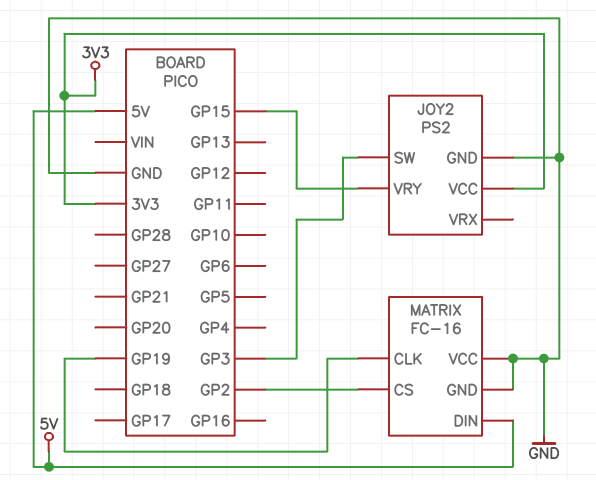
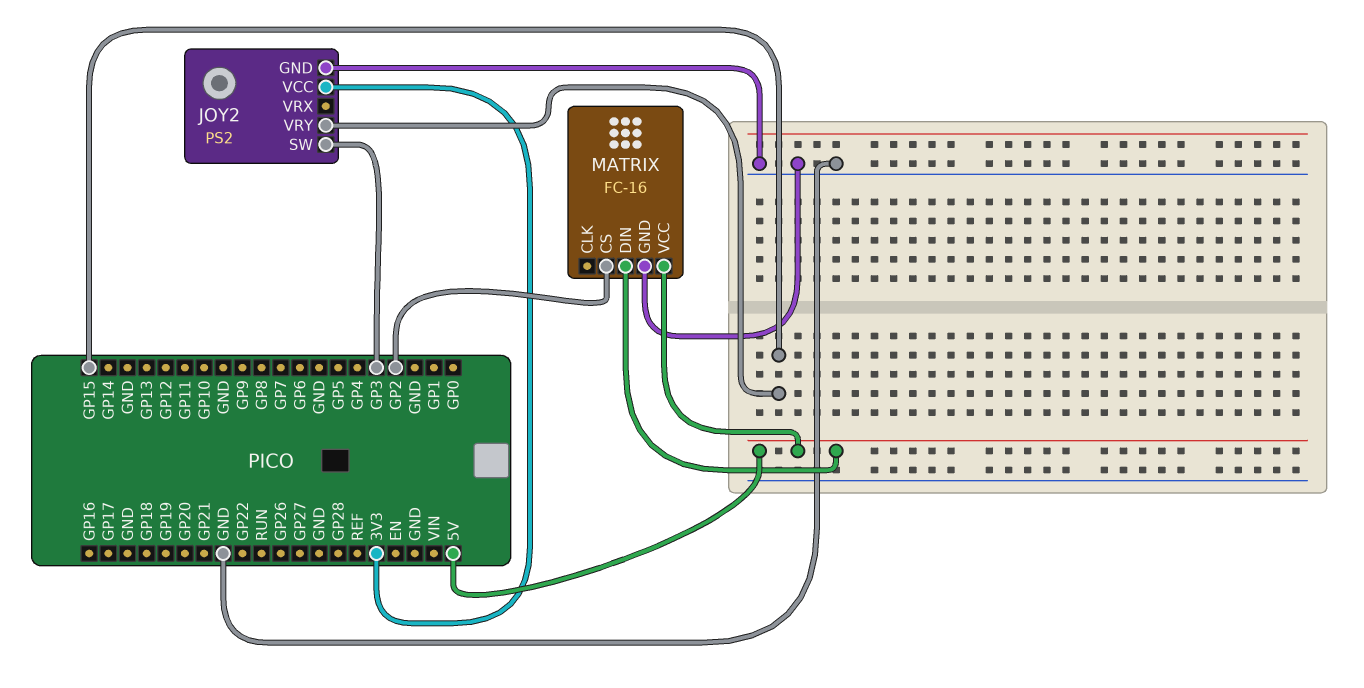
MATRIX pin CLK: GP19 -> none
MATRIX pin VCC: GND -> 5V

